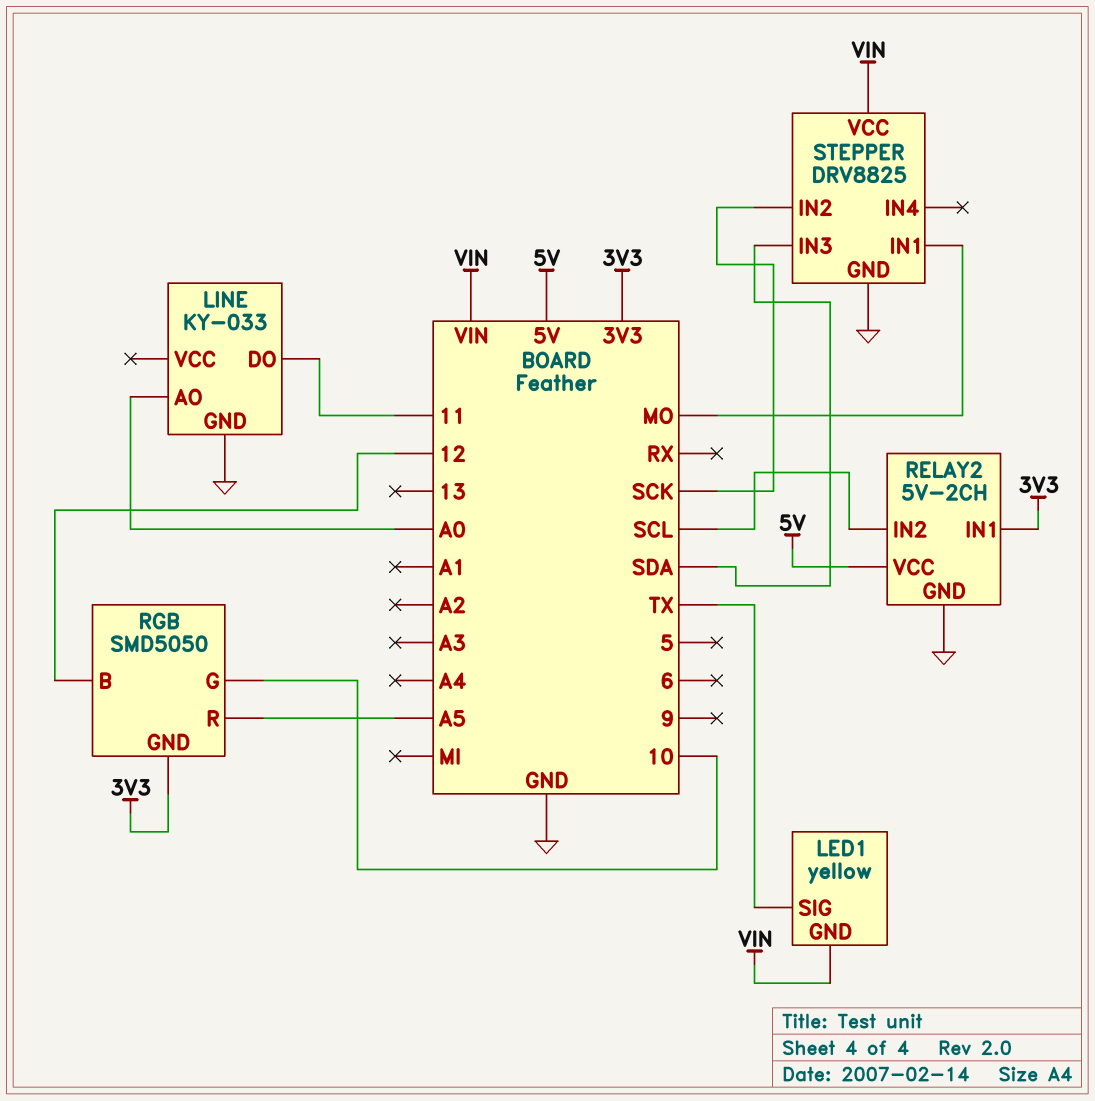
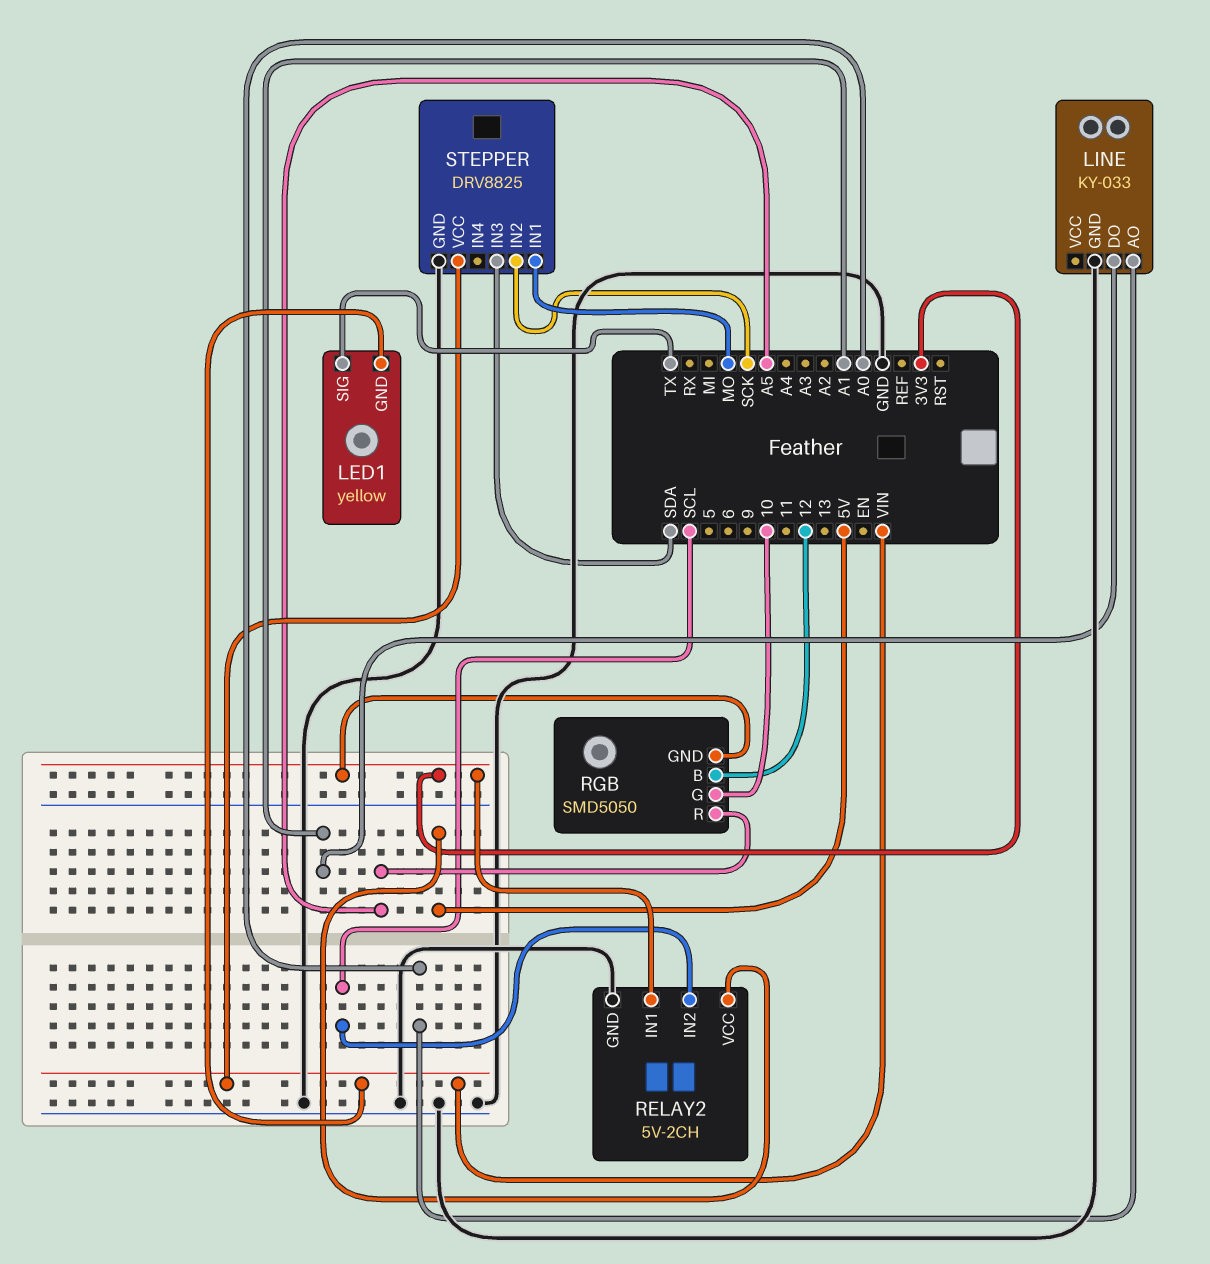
LINE pin DO: 11 -> A1

